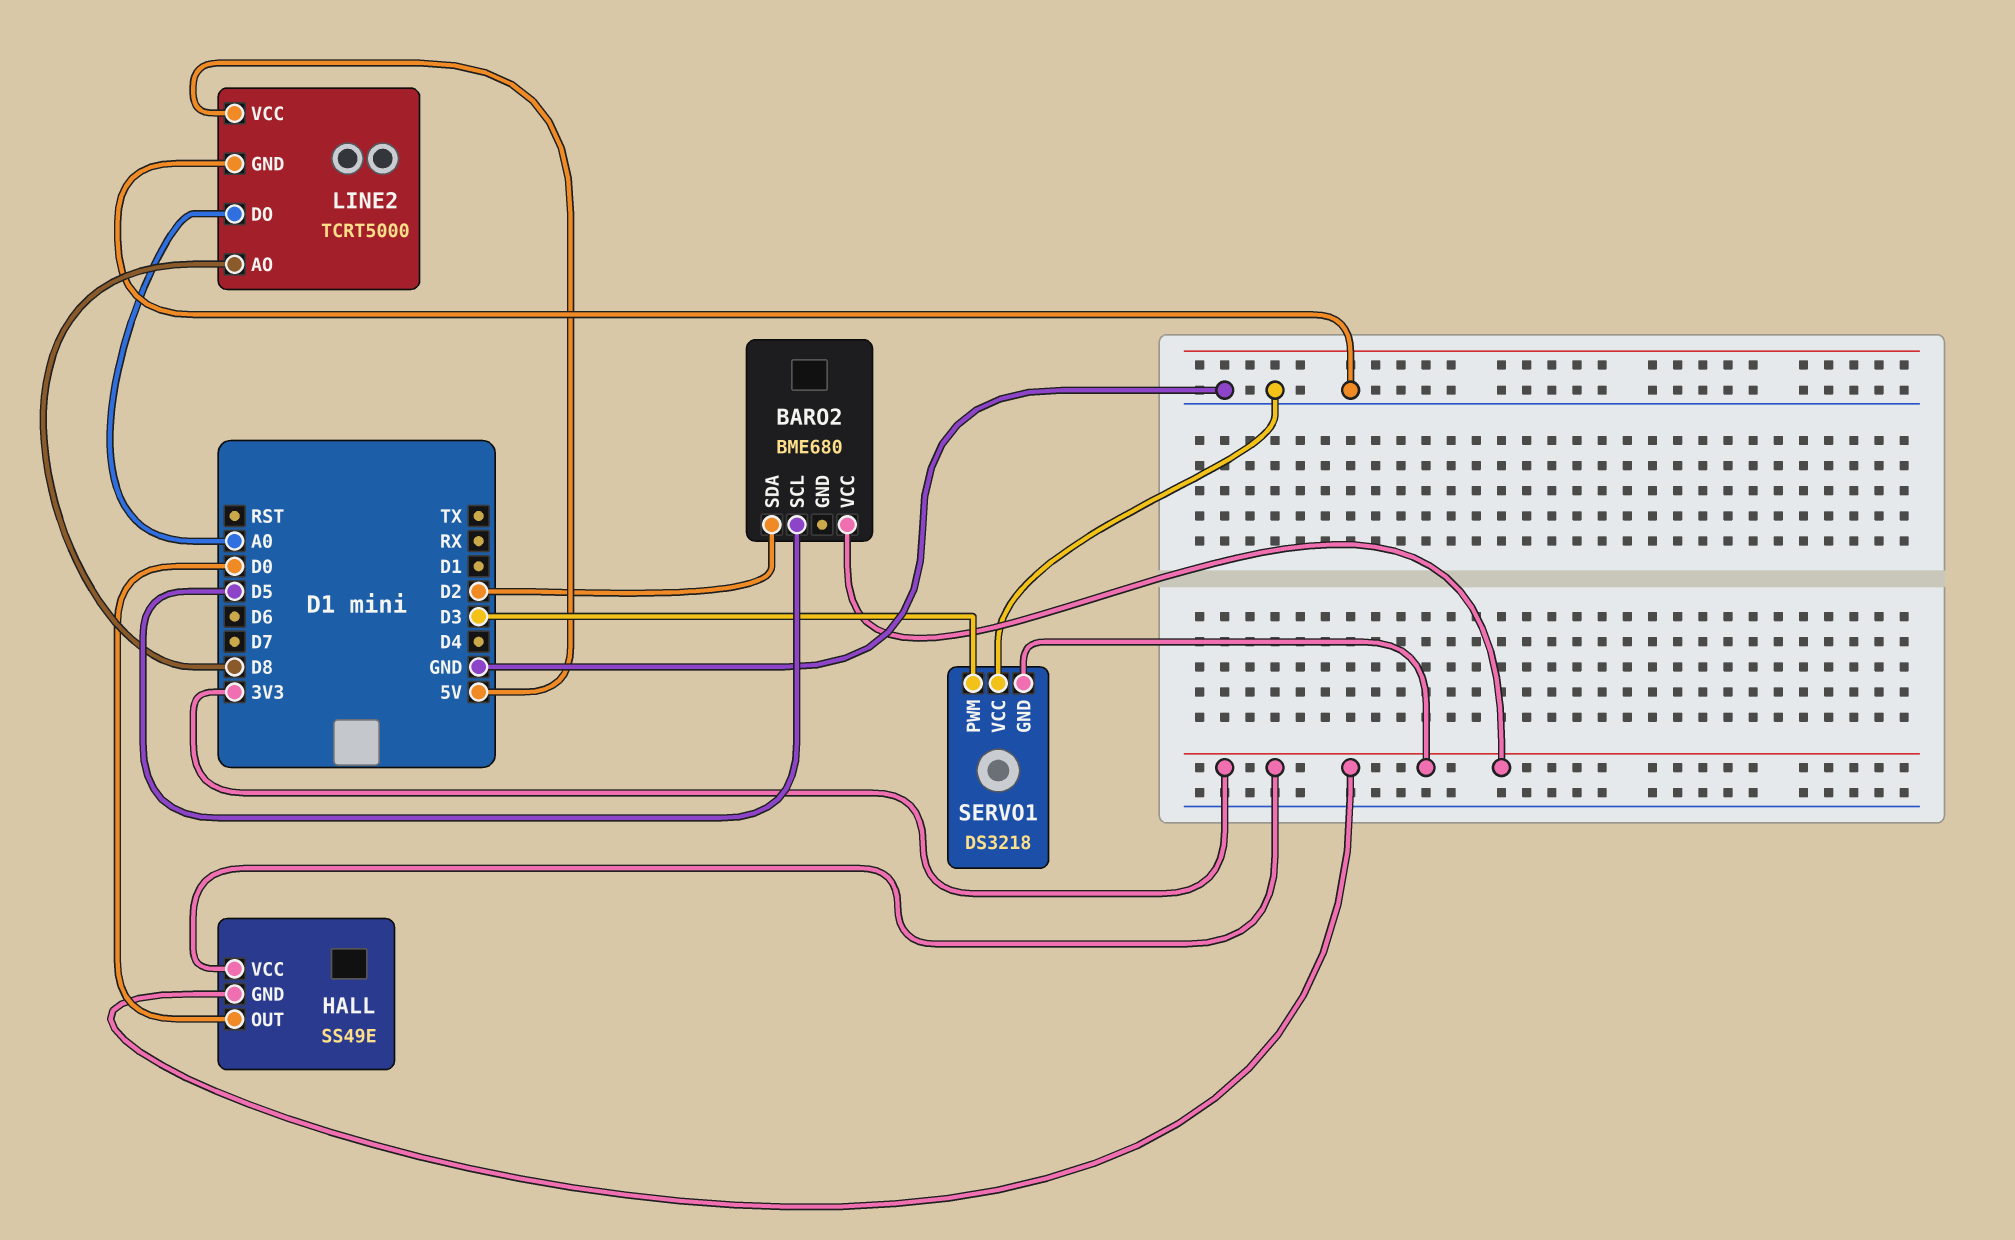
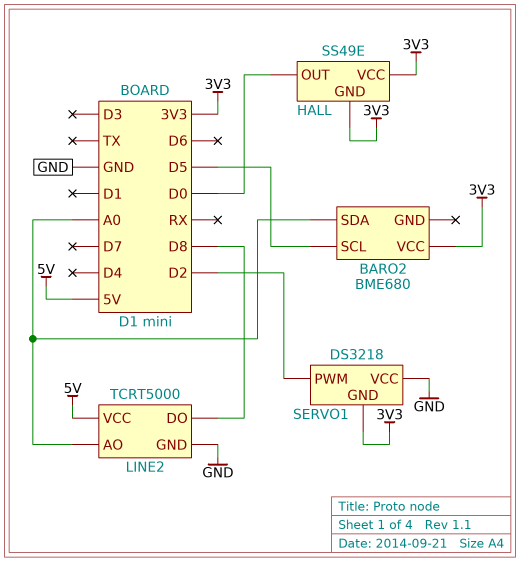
BARO2 pin SDA: D2 -> A0
LINE2 pin AO: D8 -> A0
LINE2 pin DO: A0 -> D8
SERVO1 pin PWM: D3 -> D2

